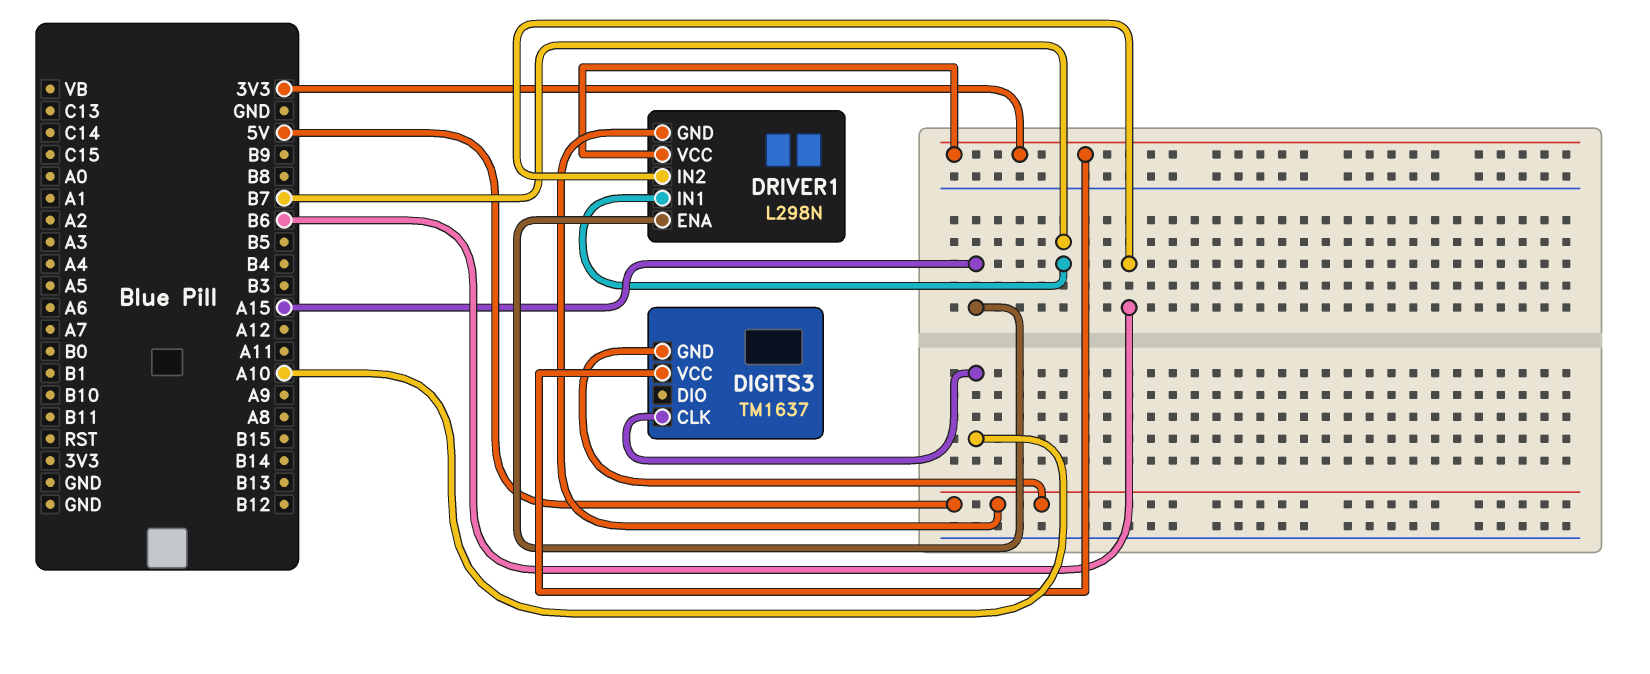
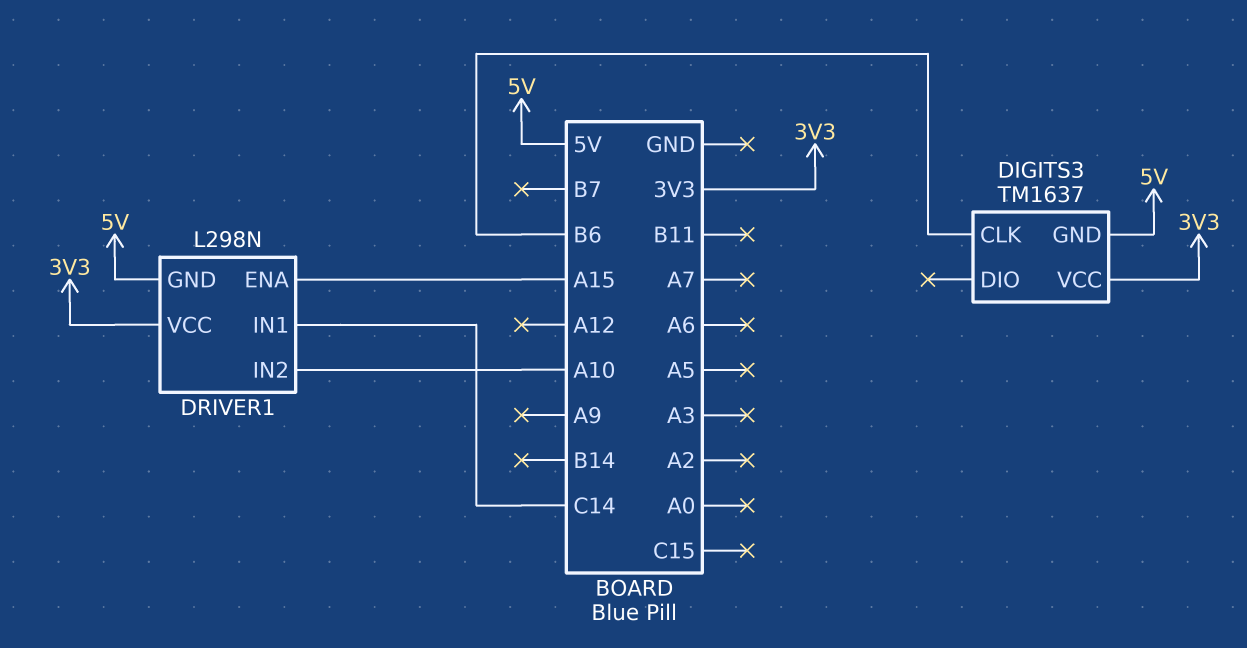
DIGITS3 pin CLK: A10 -> B6
DRIVER1 pin IN1: B7 -> C14
DRIVER1 pin IN2: B6 -> A10

